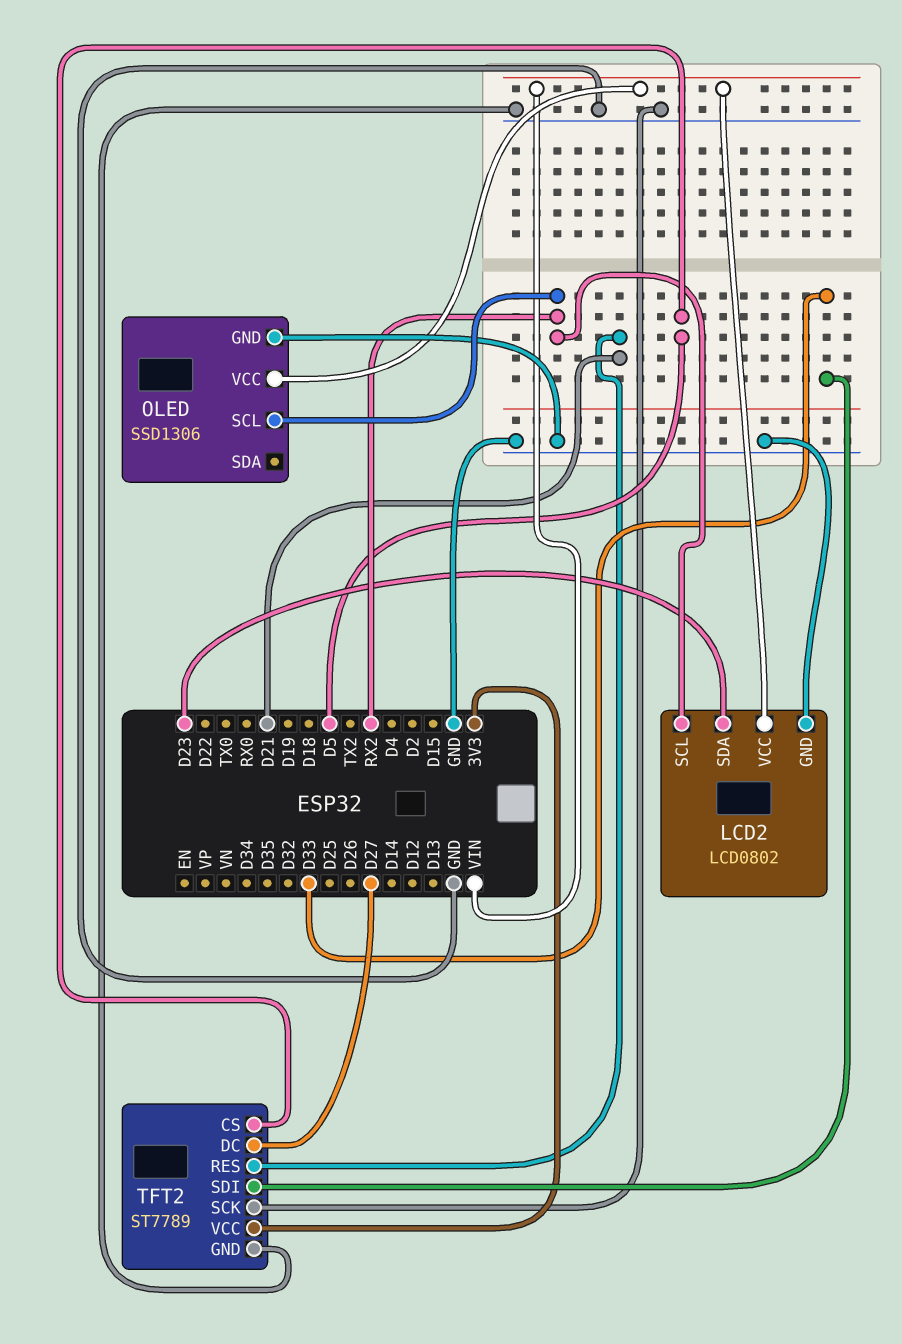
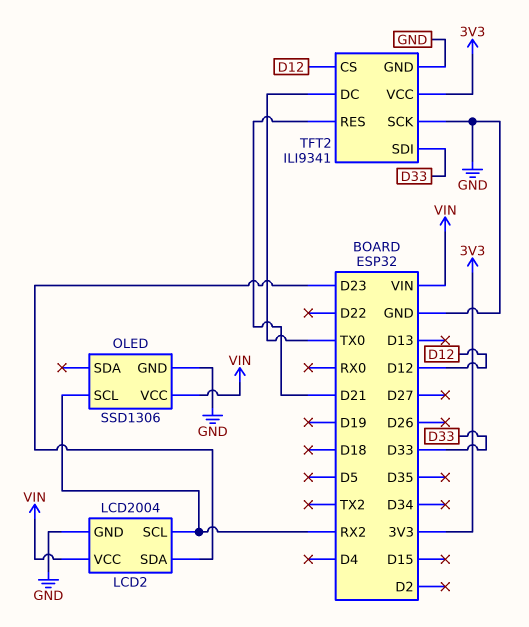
LCD2: LCD0802 -> LCD2004
TFT2: ST7789 -> ILI9341
TFT2 pin CS: D5 -> D12
TFT2 pin DC: D27 -> TX0

